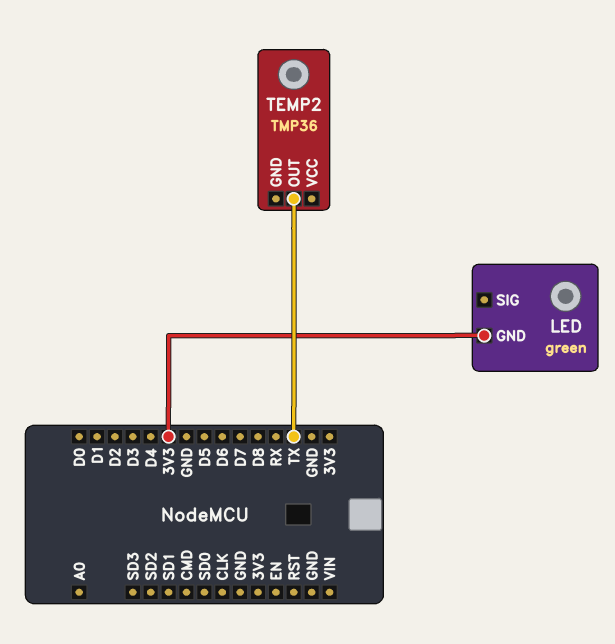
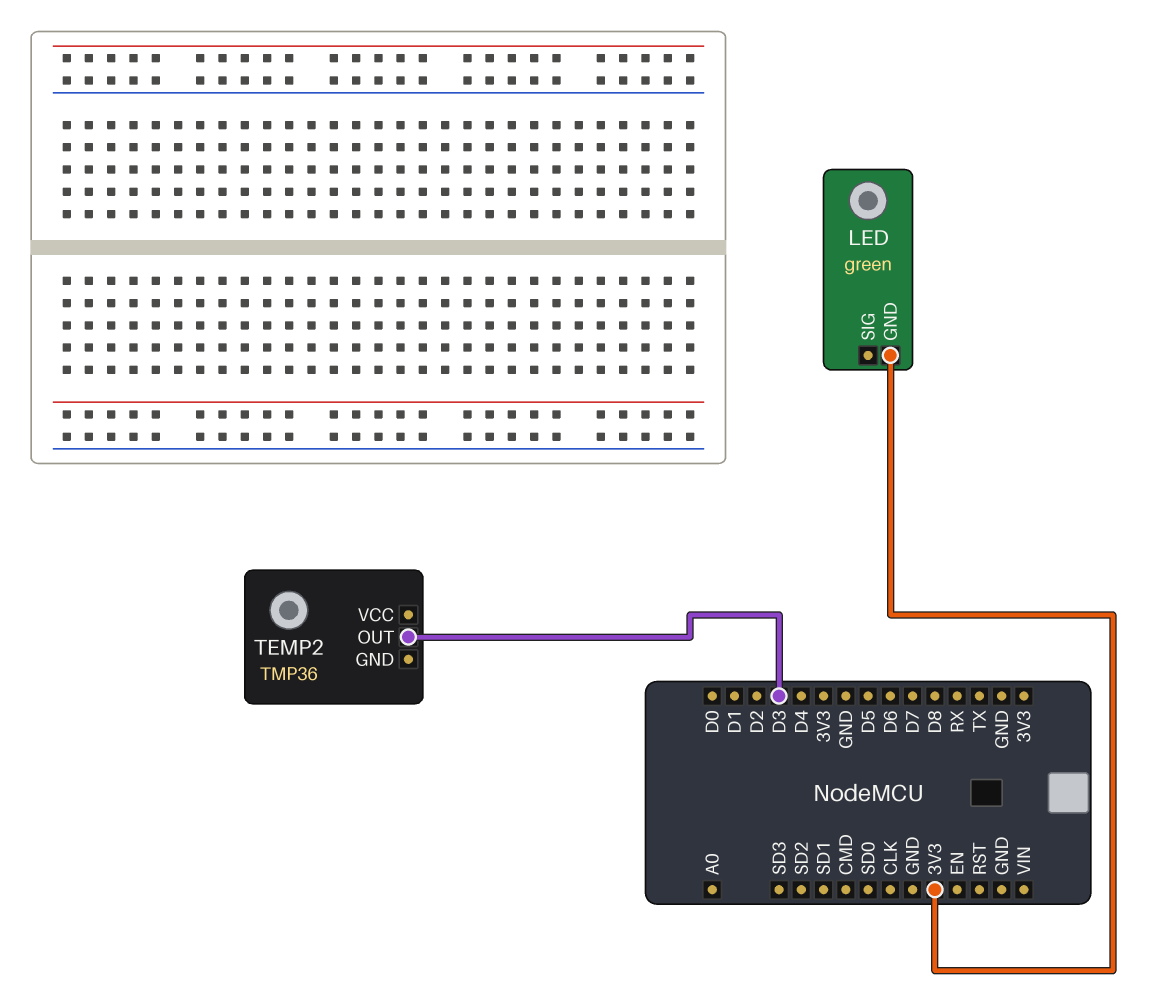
TEMP2 pin OUT: TX -> D3

